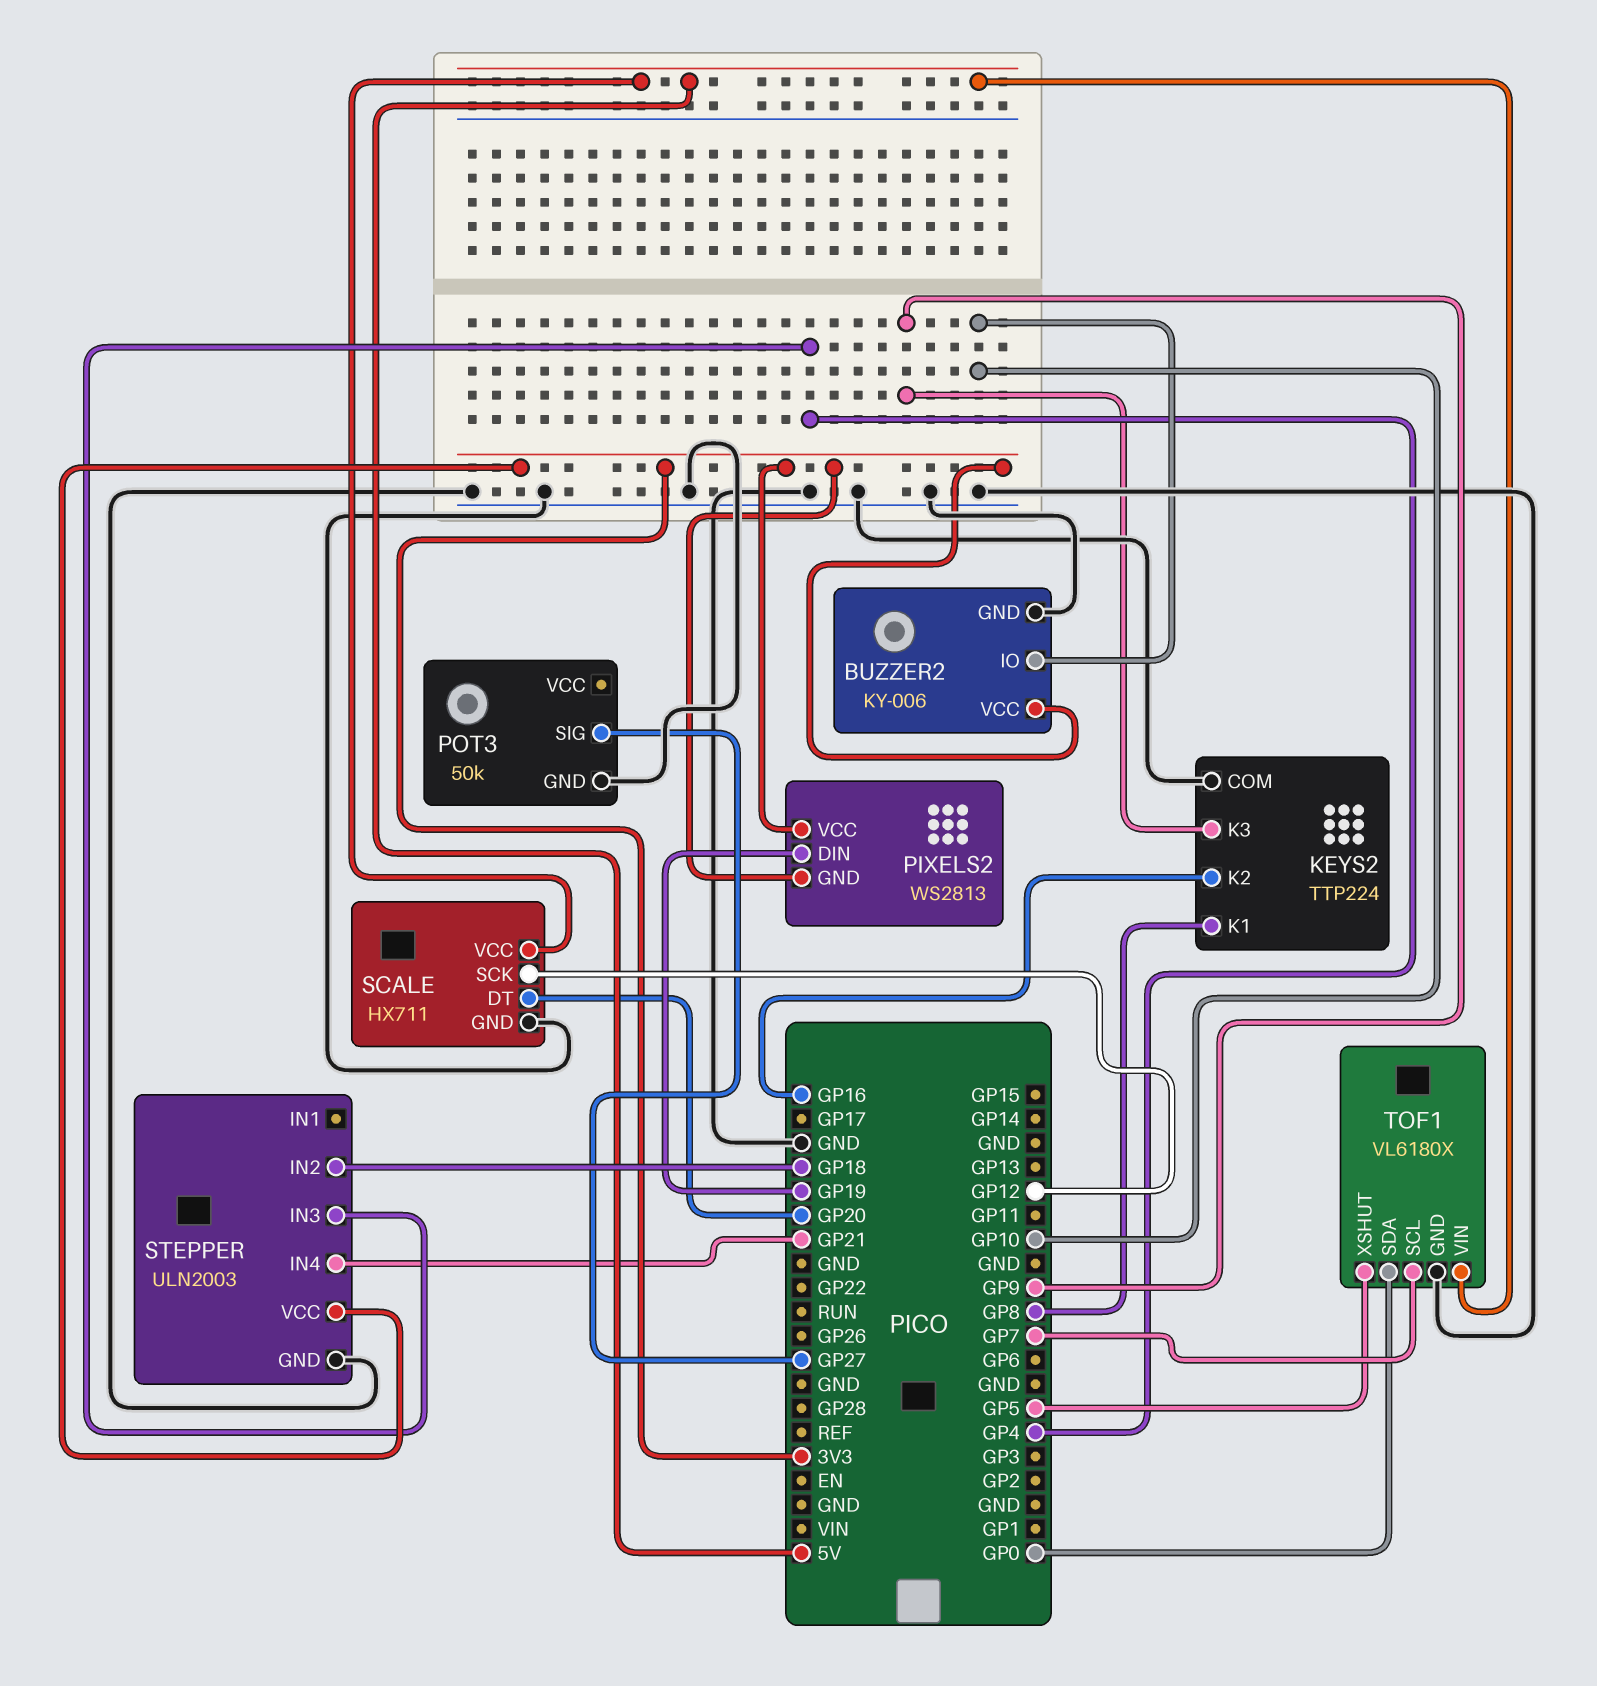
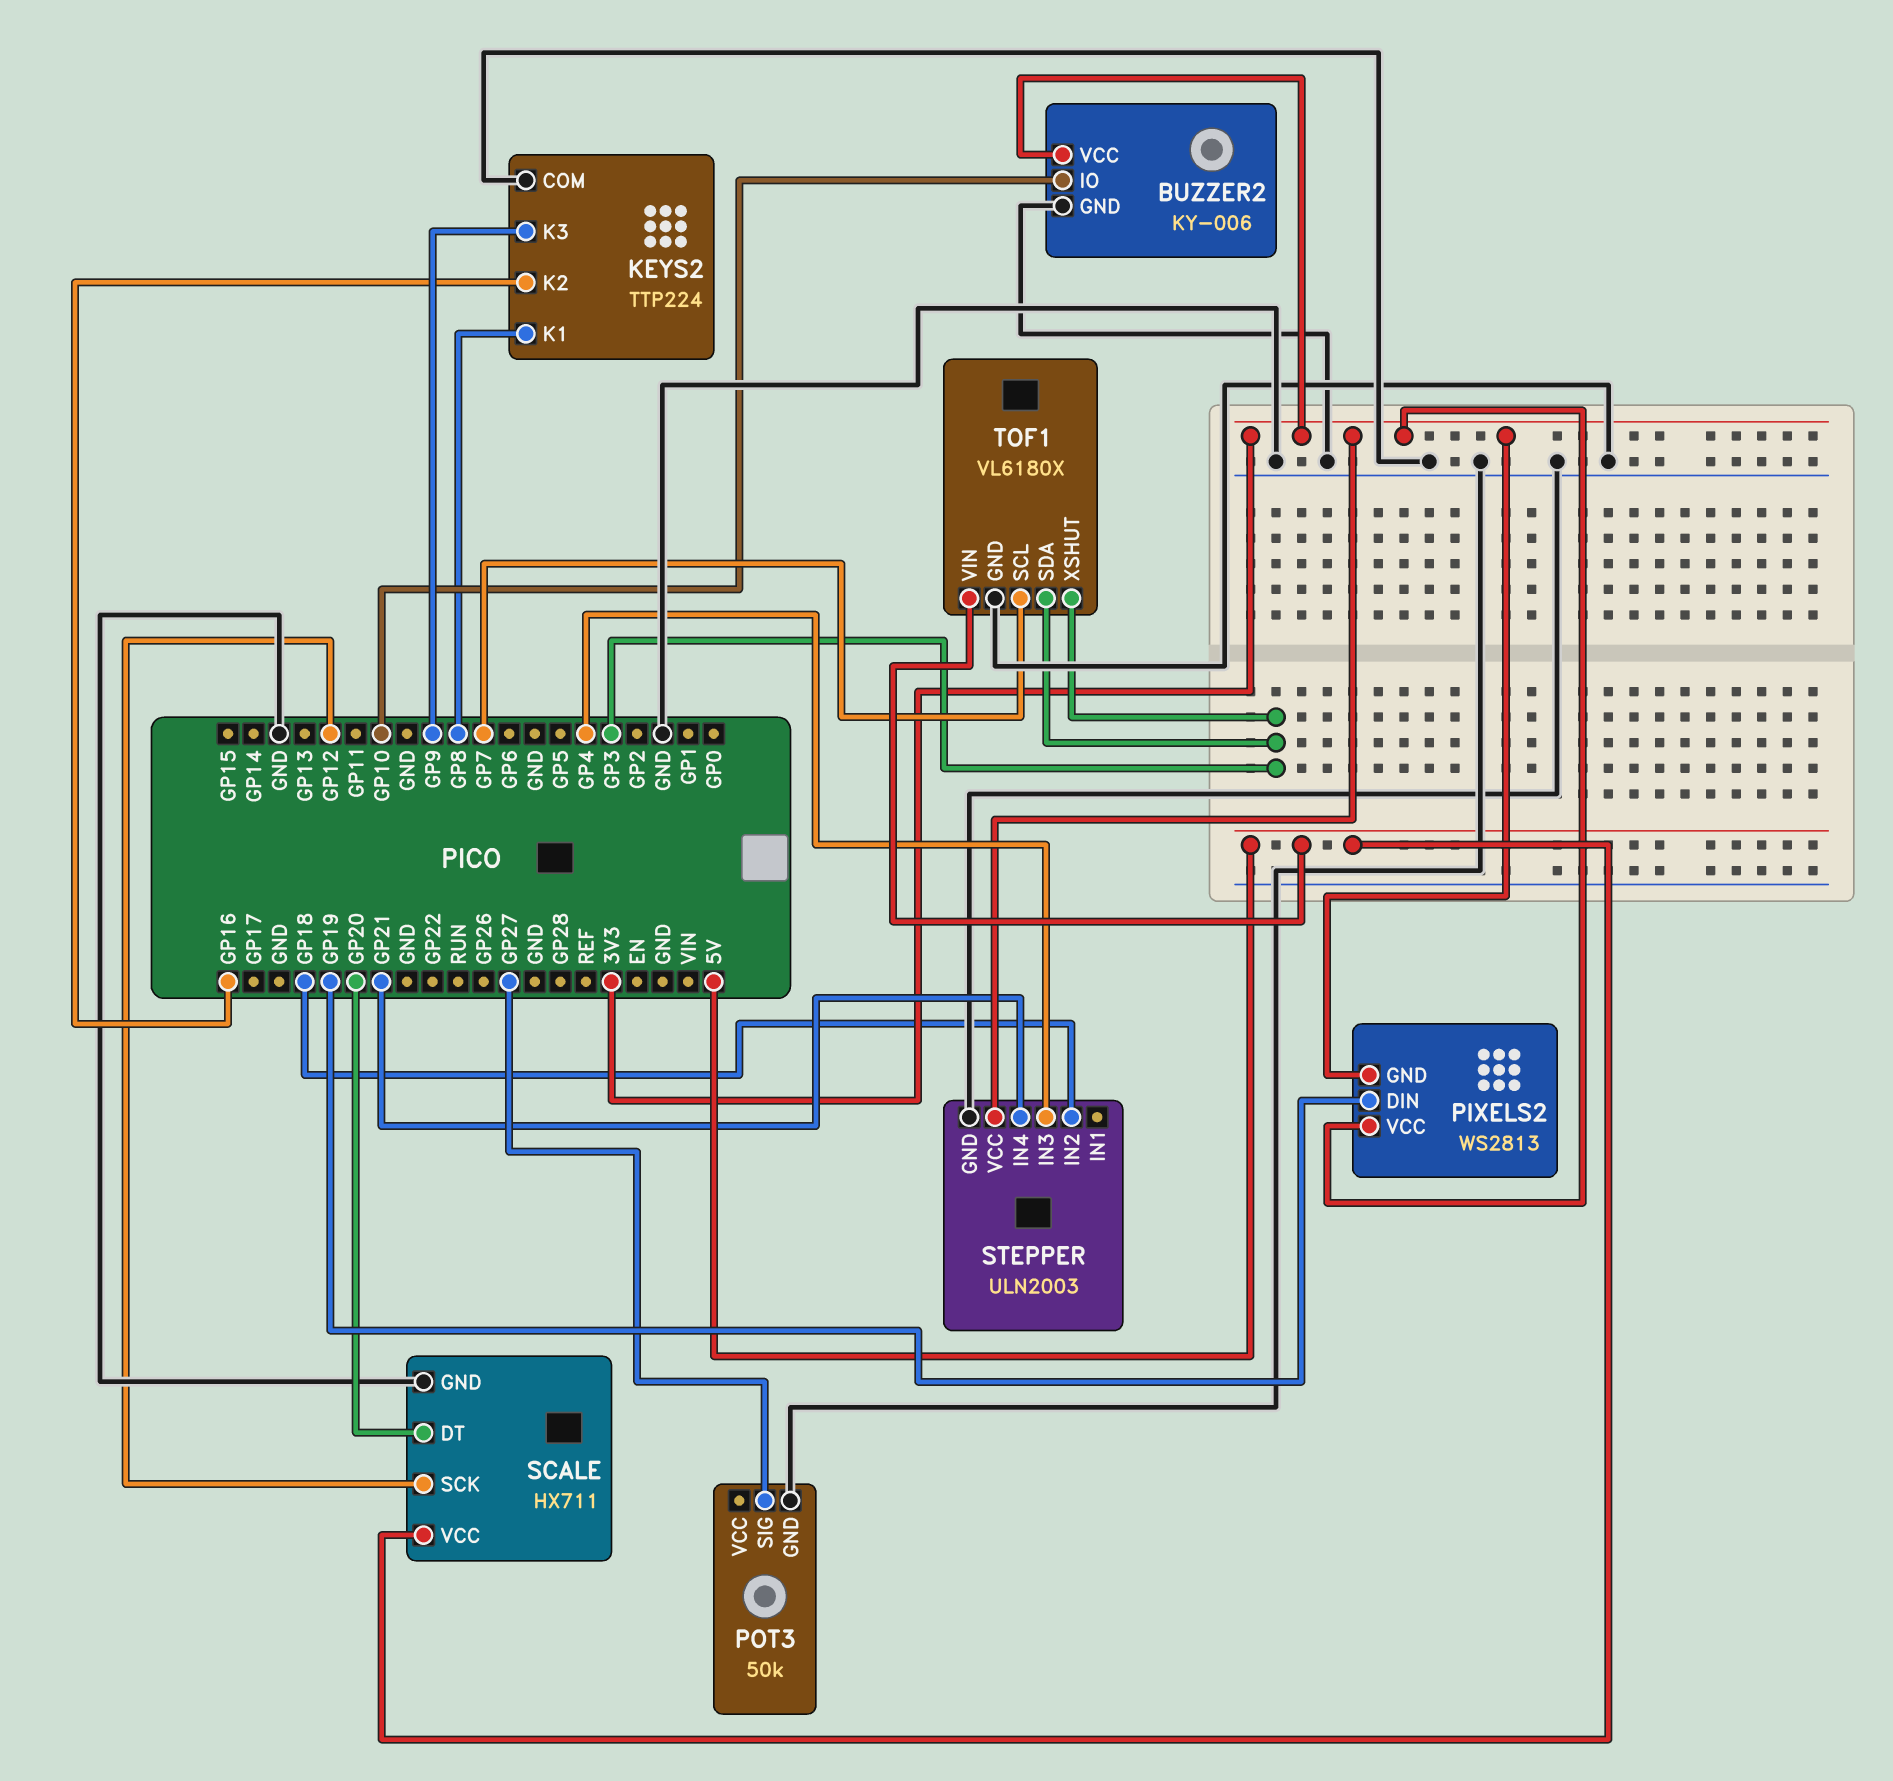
TOF1 pin SDA: GP0 -> GP3
TOF1 pin XSHUT: GP5 -> GP3

